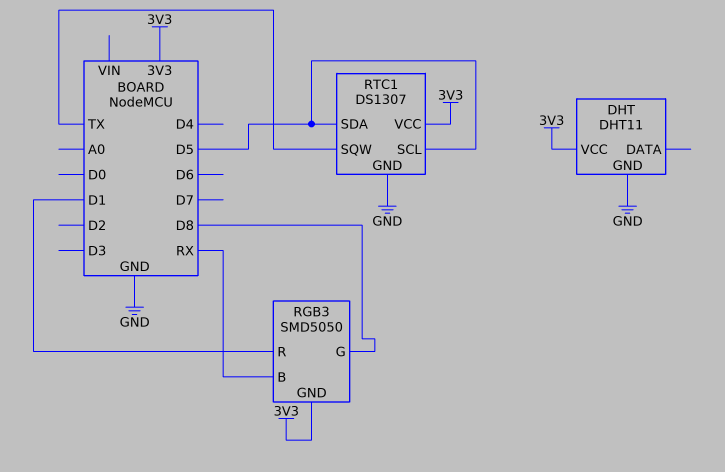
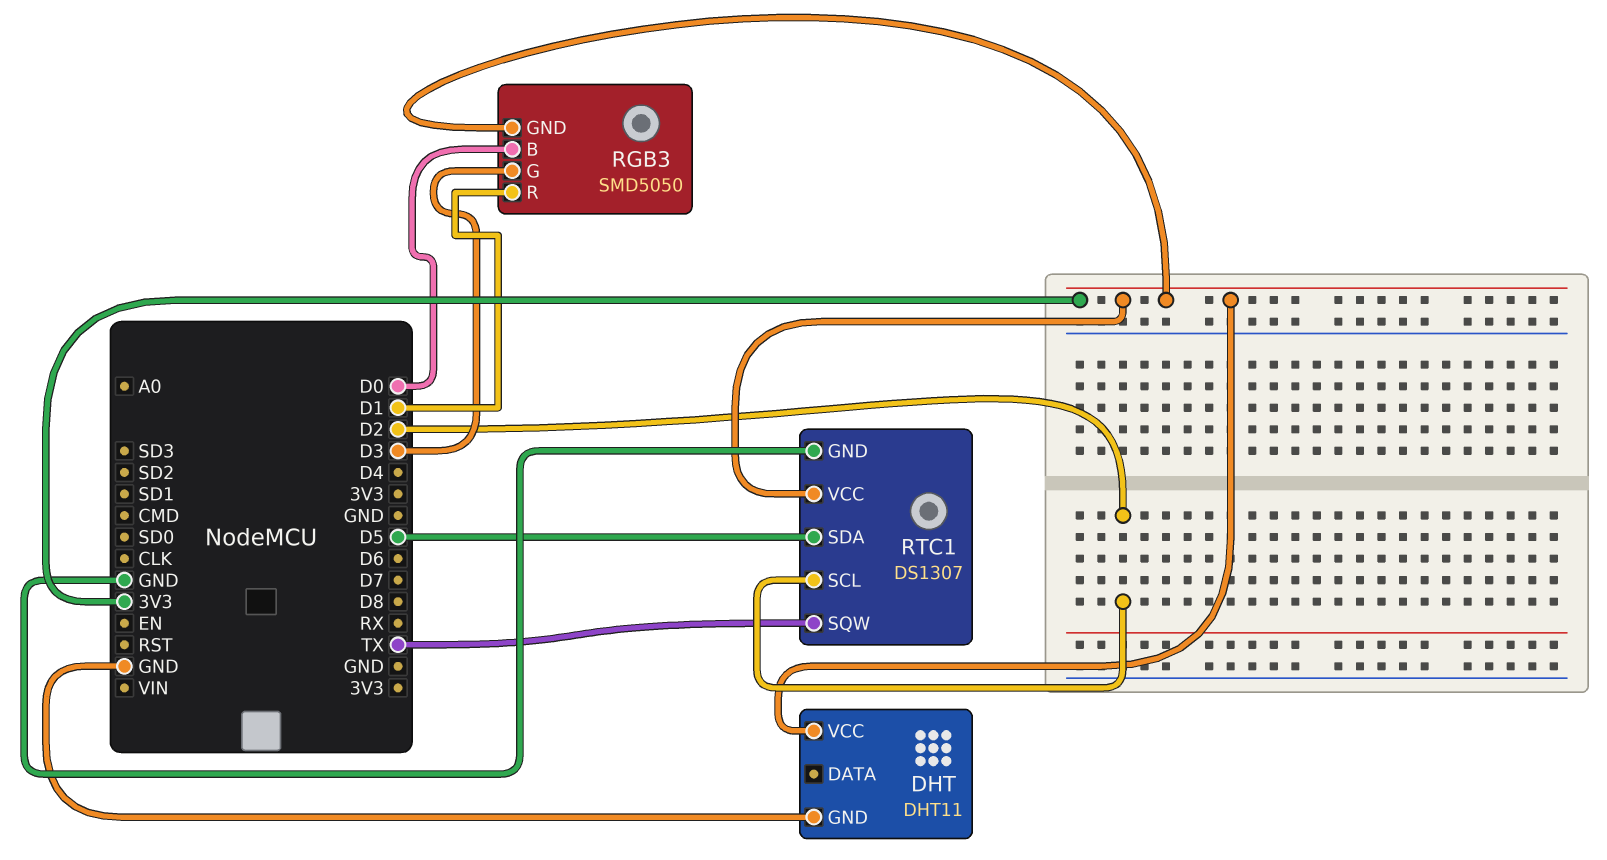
RGB3 pin B: RX -> D0
RGB3 pin G: D8 -> D3
RTC1 pin SCL: D5 -> D2

